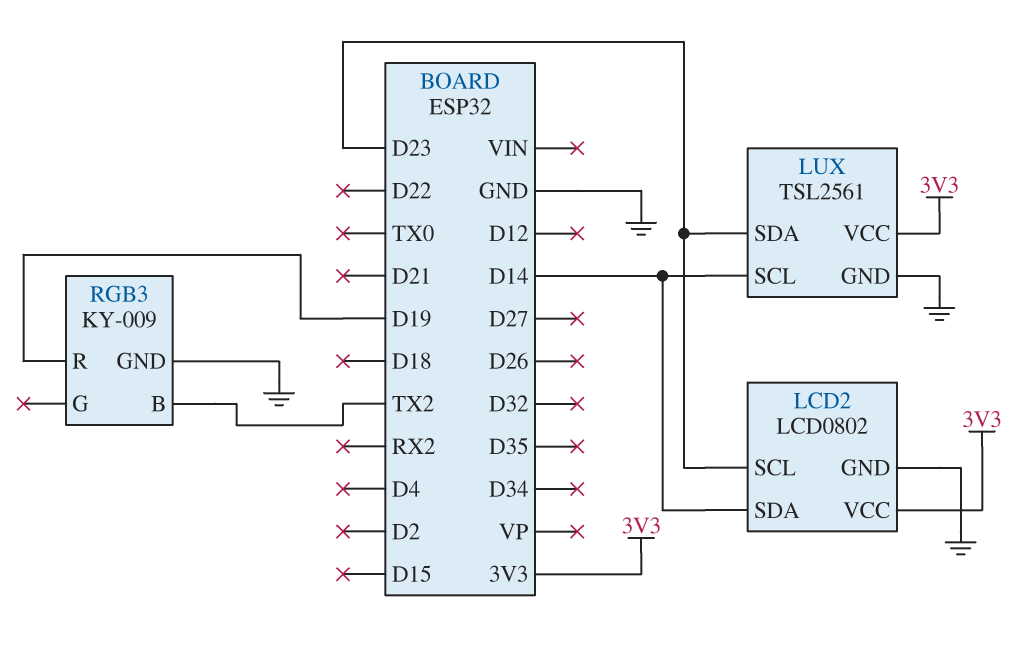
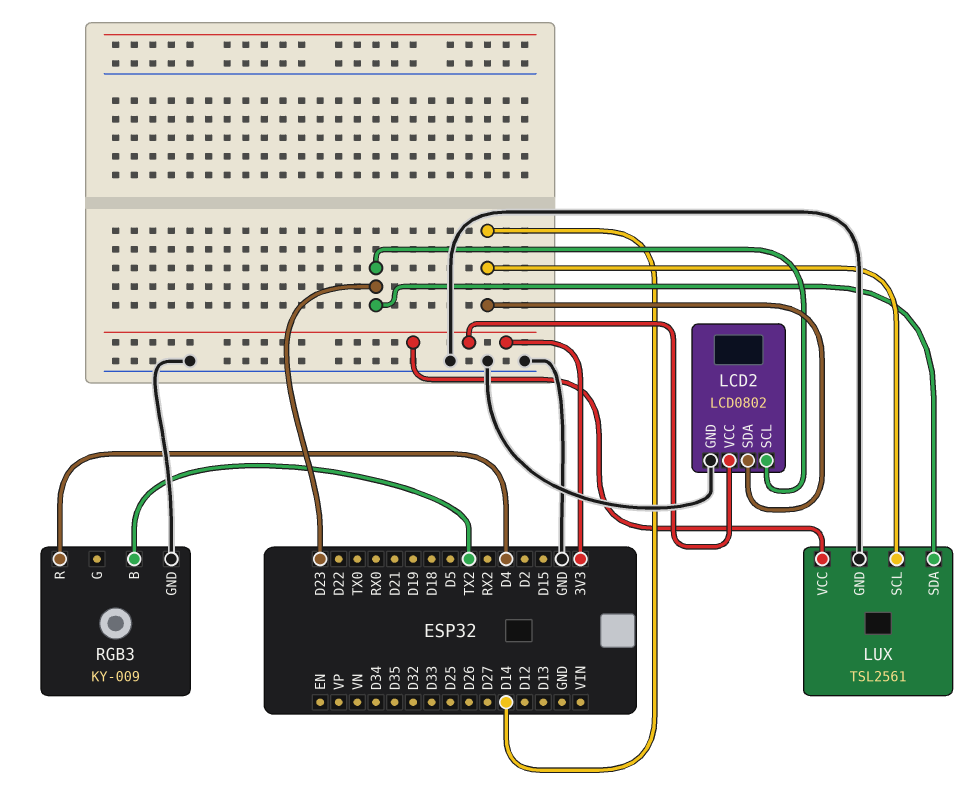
RGB3 pin R: D19 -> D4

